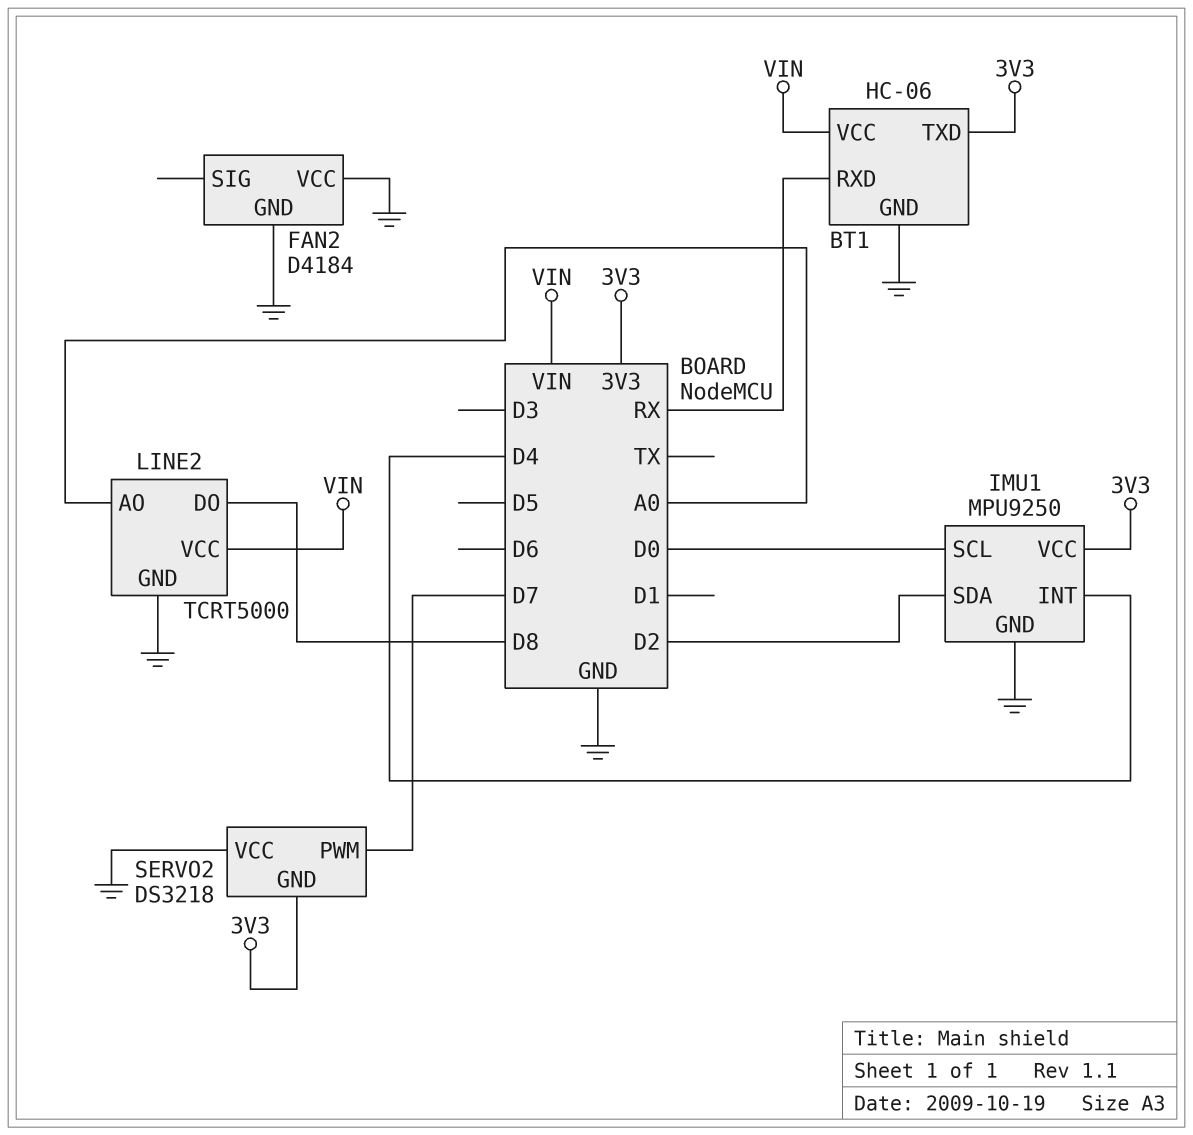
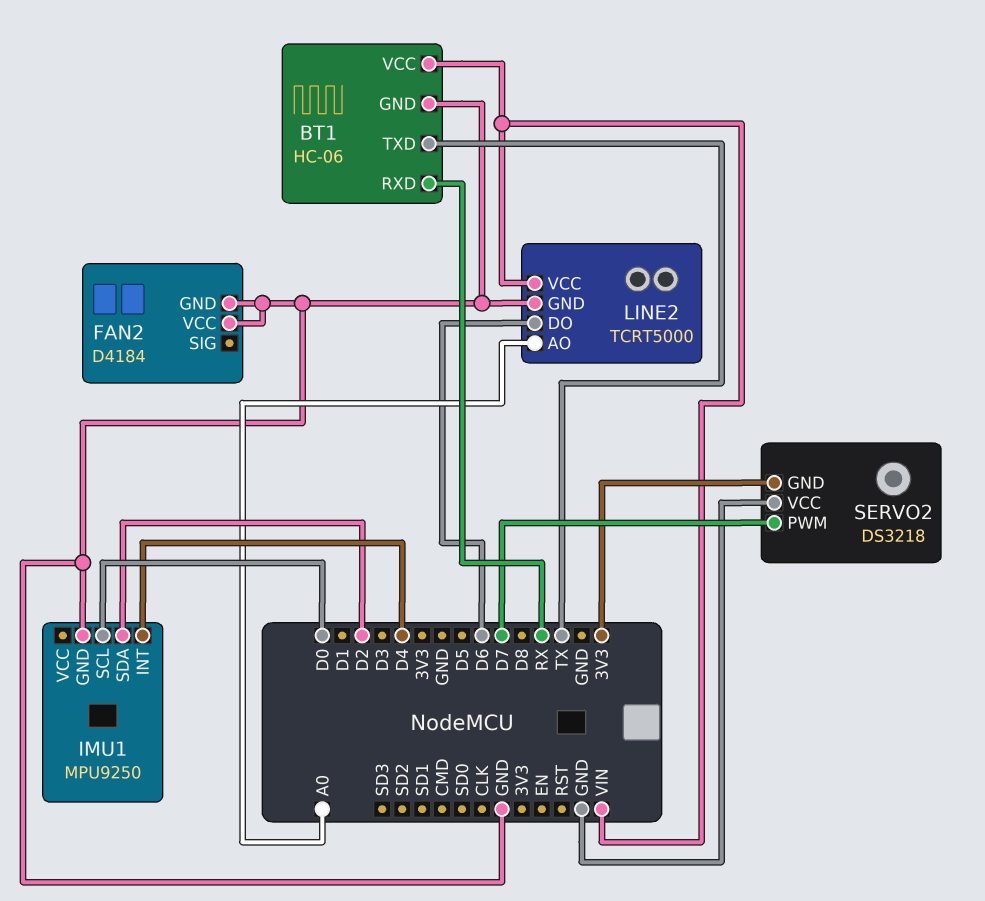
BT1 pin TXD: 3V3 -> TX
IMU1 pin VCC: 3V3 -> none
LINE2 pin DO: D8 -> D6

